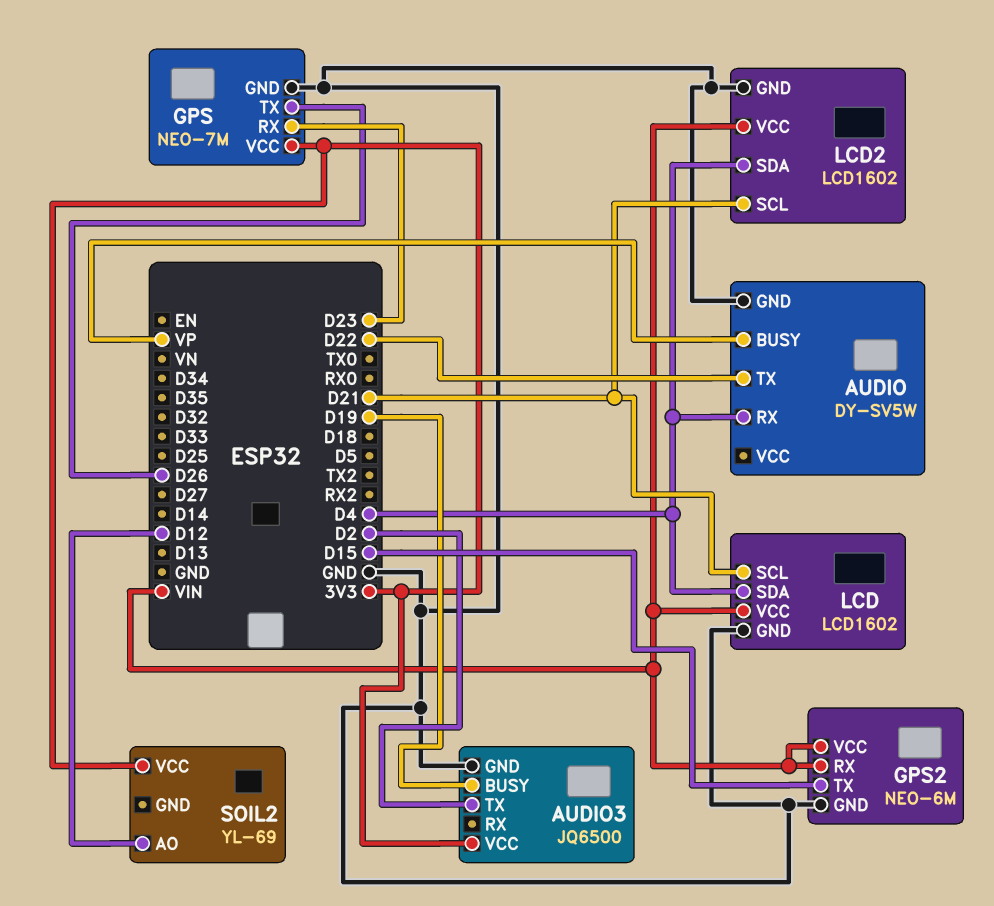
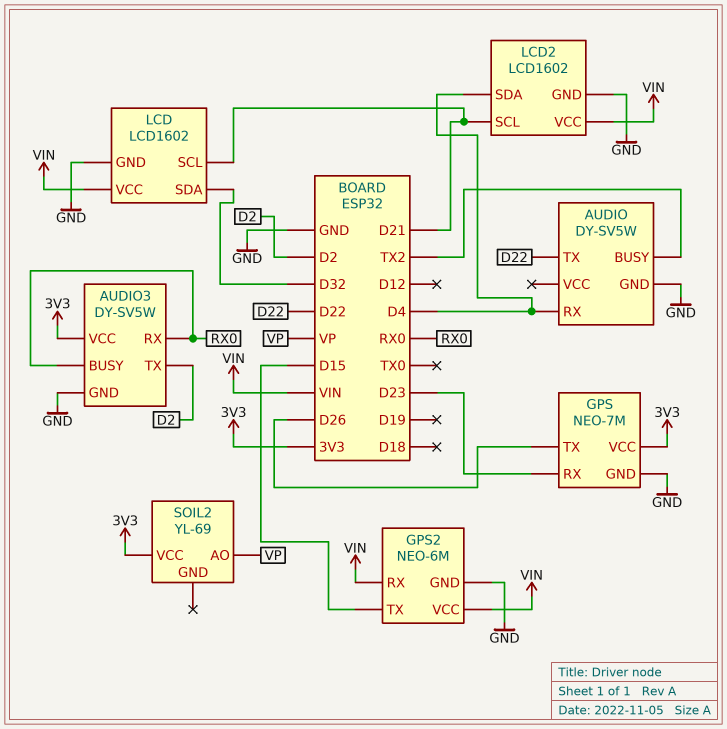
AUDIO pin BUSY: VP -> TX2
AUDIO3: JQ6500 -> DY-SV5W
AUDIO3 pin BUSY: D19 -> RX0
AUDIO3 pin RX: none -> RX0
LCD pin SDA: D4 -> D32
SOIL2 pin AO: D12 -> VP

